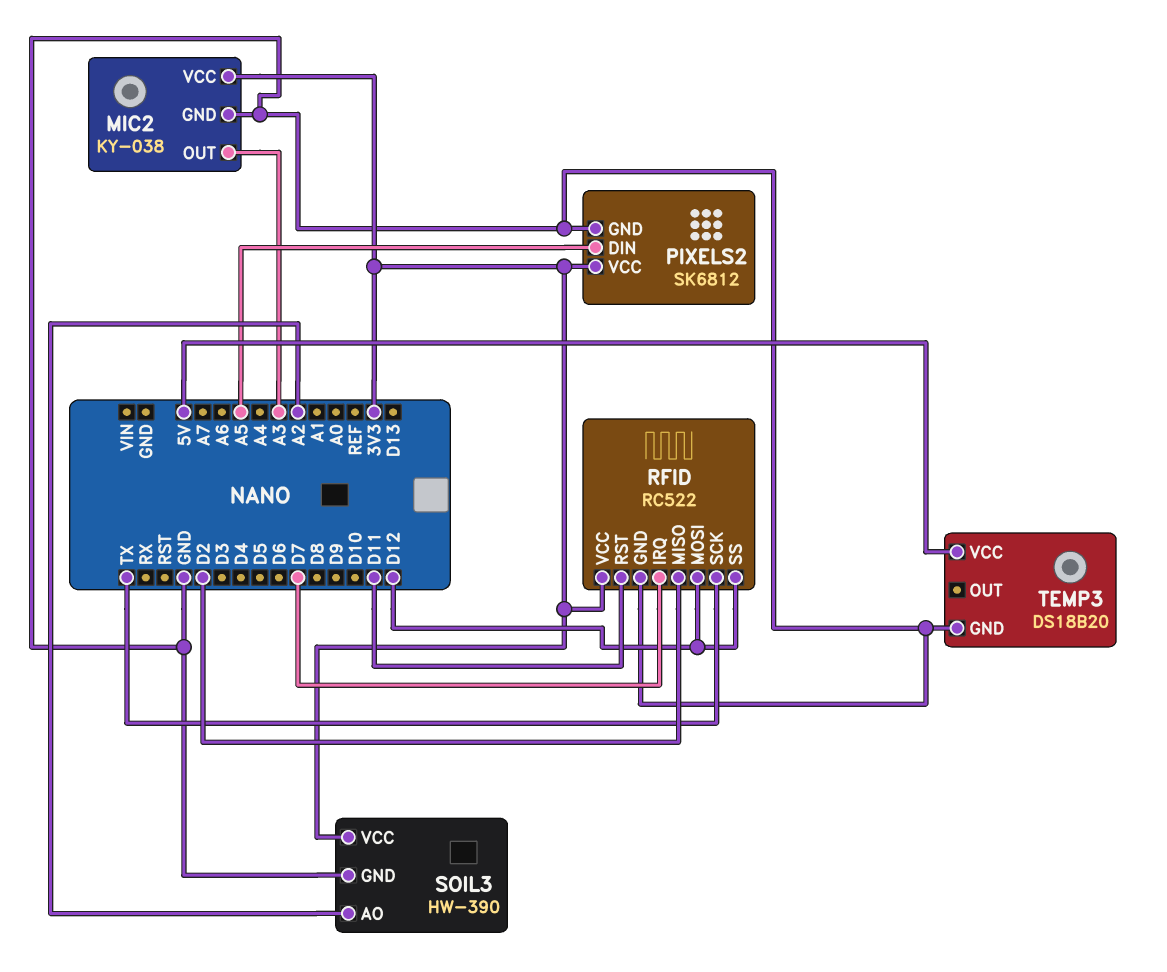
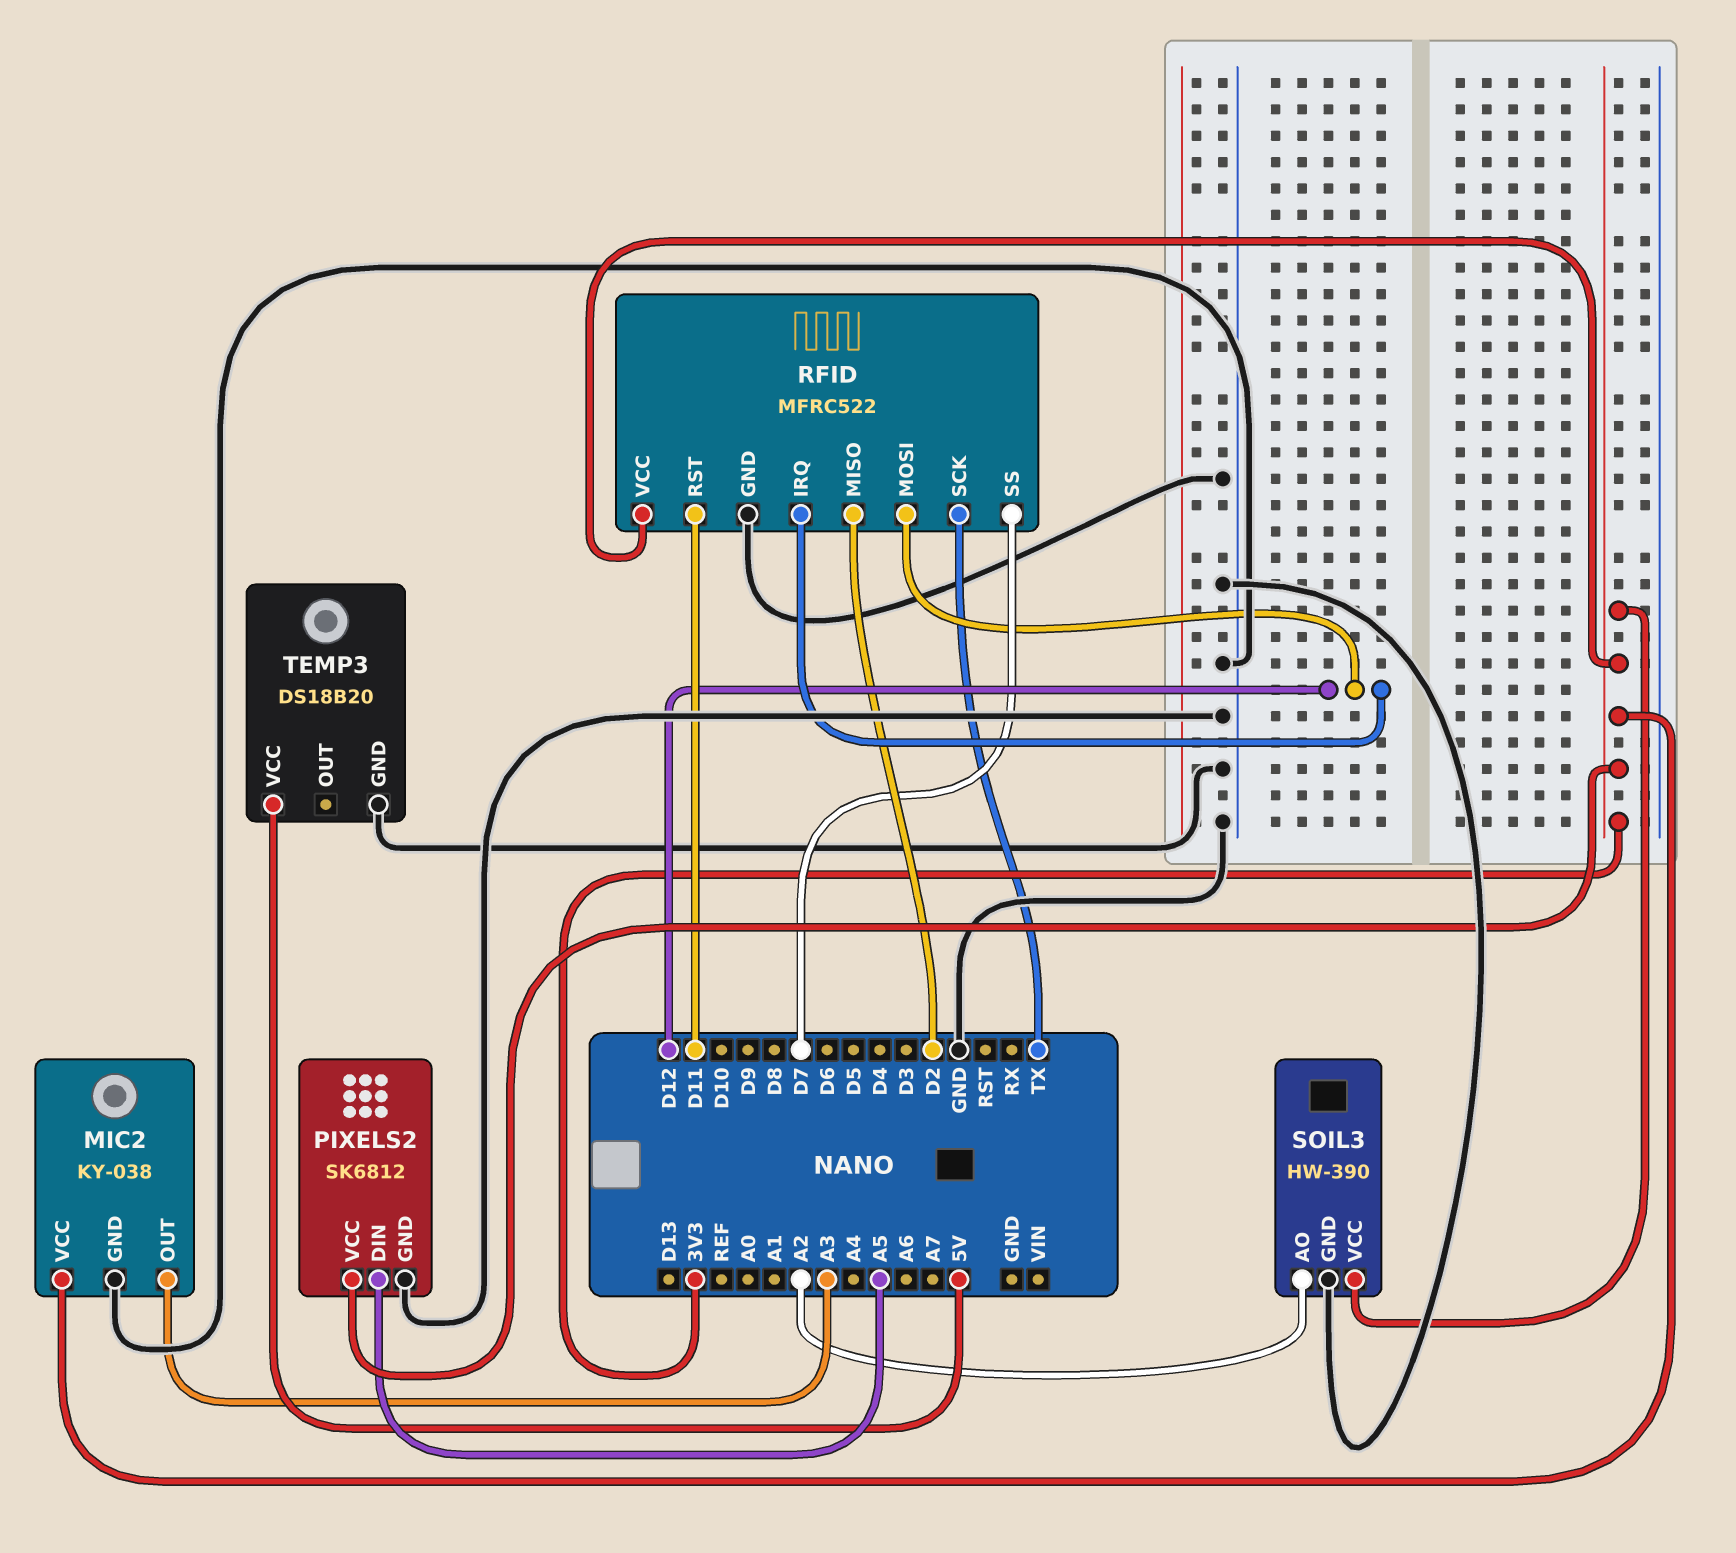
RFID: RC522 -> MFRC522
RFID pin IRQ: D7 -> D12
RFID pin SS: D12 -> D7

